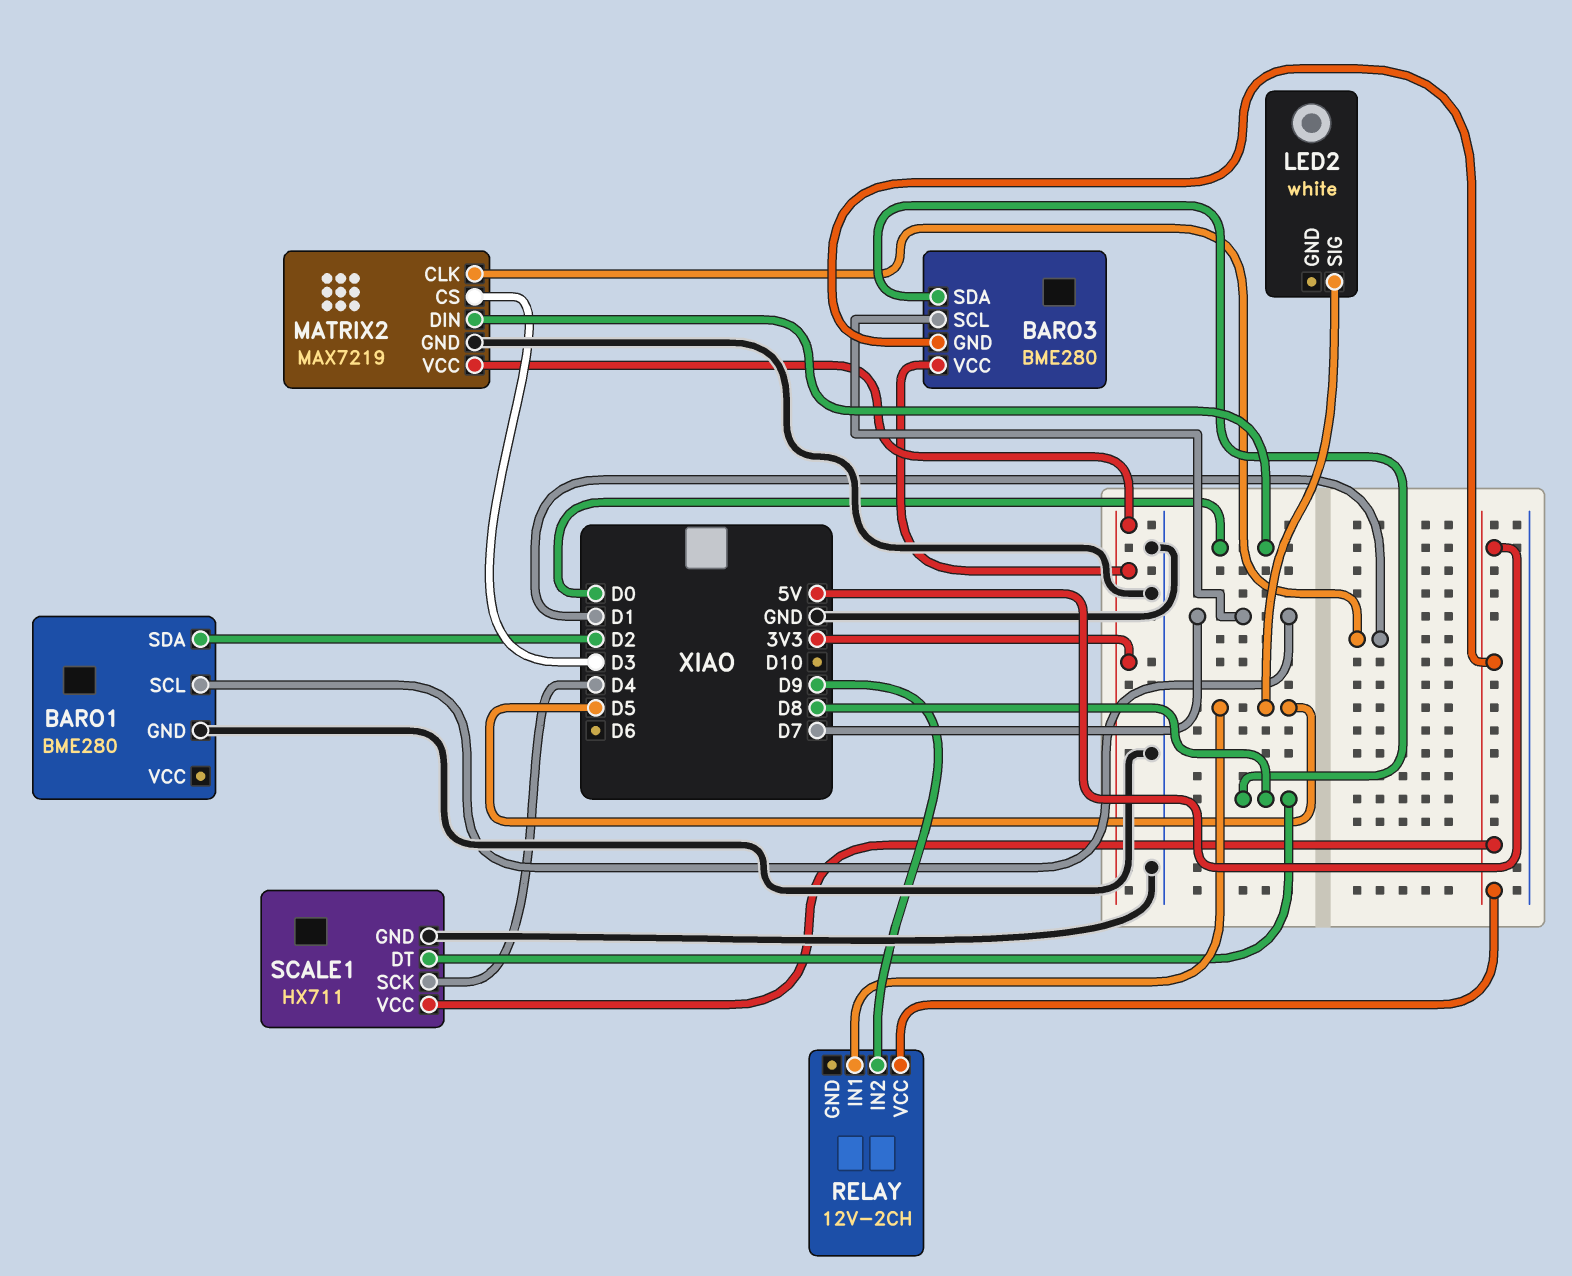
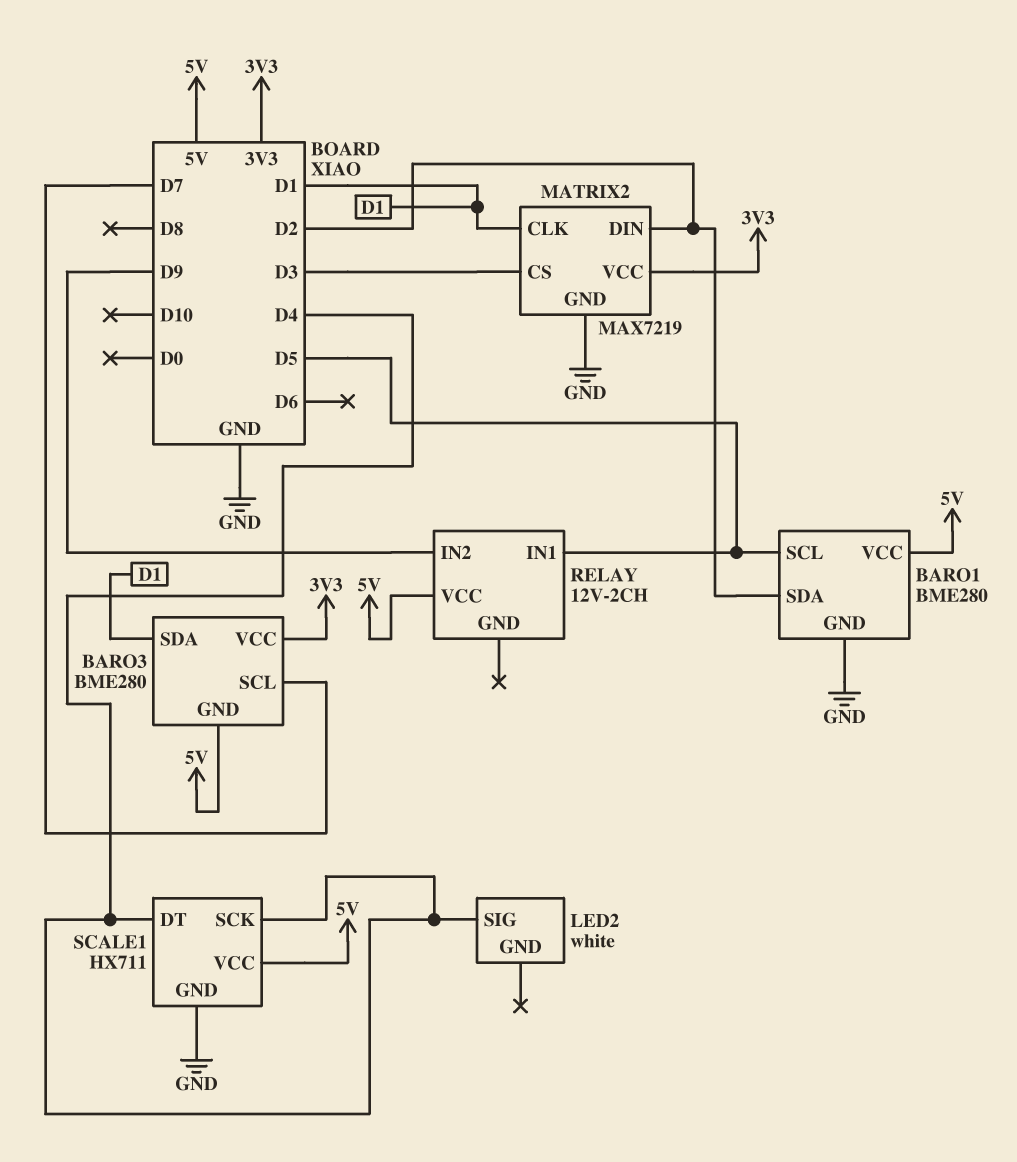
BARO1 pin SCL: D7 -> D5
BARO1 pin VCC: none -> 5V
BARO3 pin SDA: D8 -> D1
LED2 pin SIG: D5 -> D4
MATRIX2 pin DIN: D0 -> D2
SCALE1 pin DT: D8 -> D4

